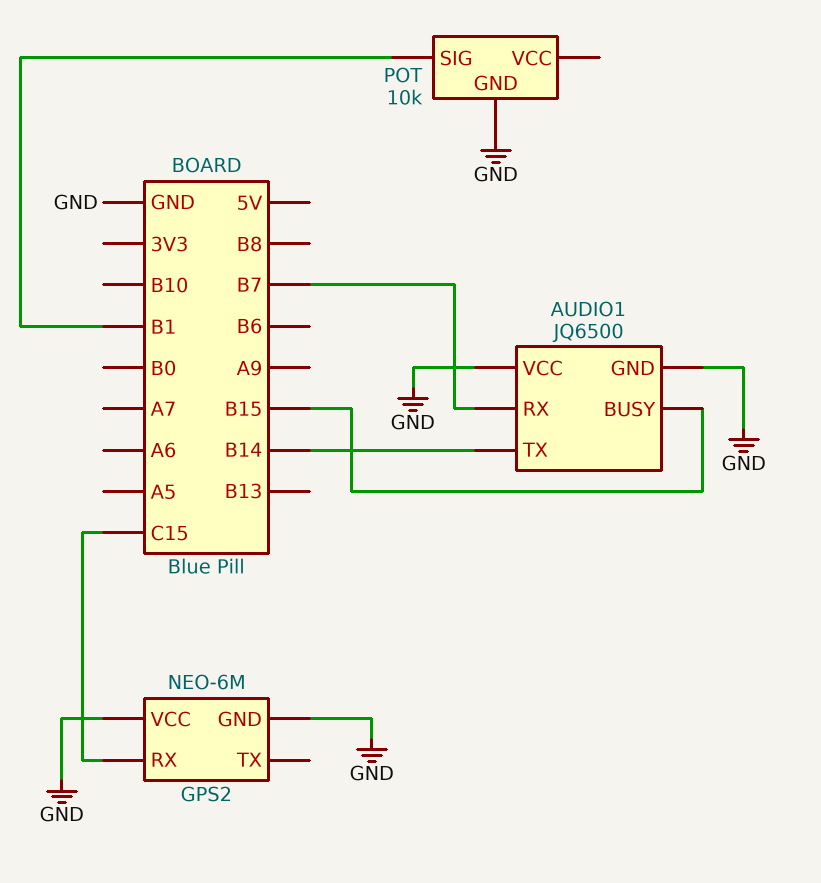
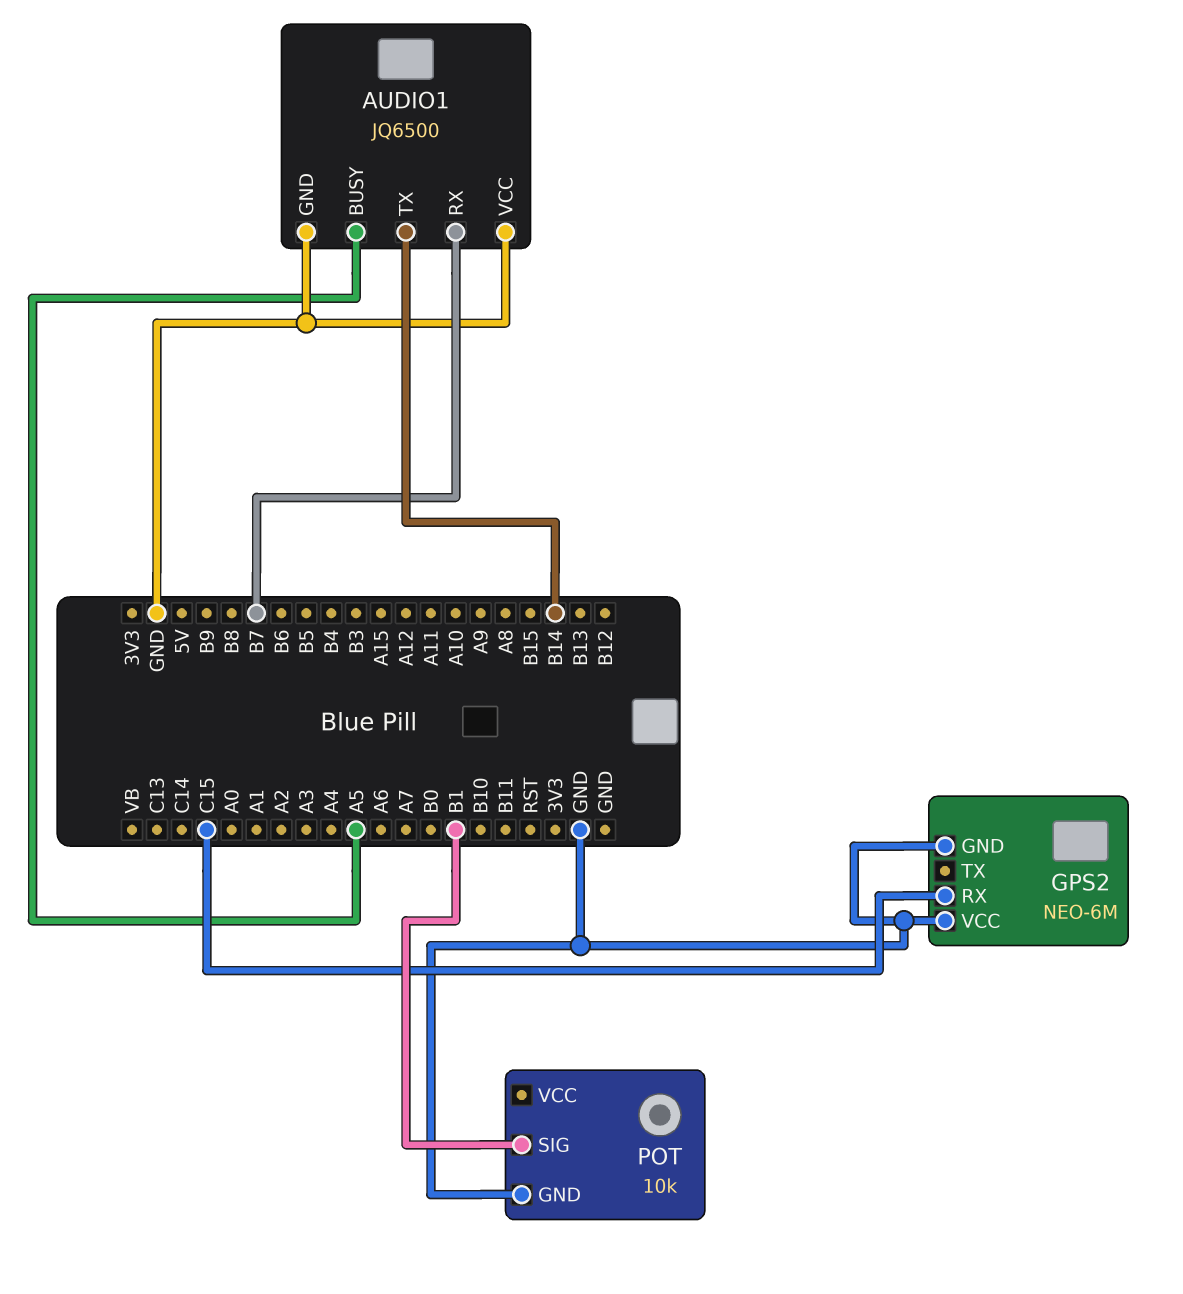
AUDIO1 pin BUSY: B15 -> A5

